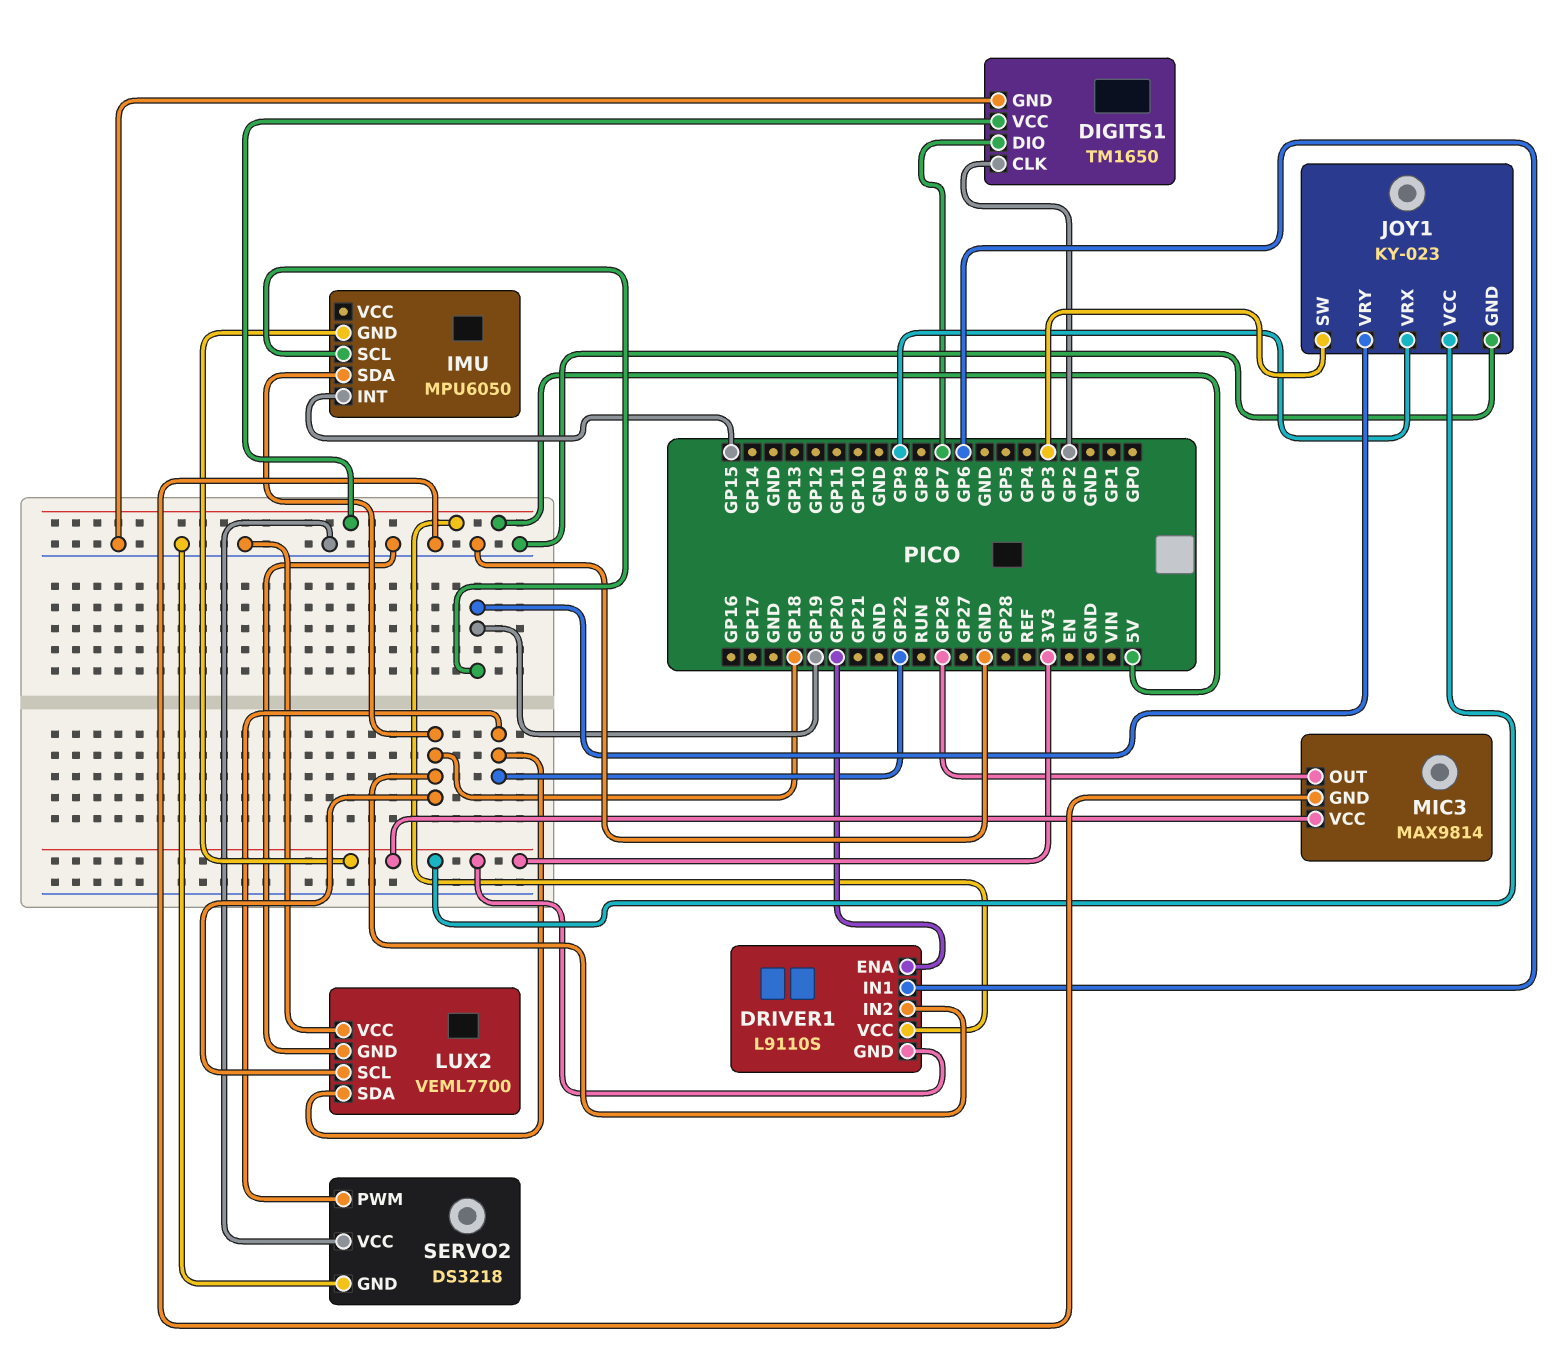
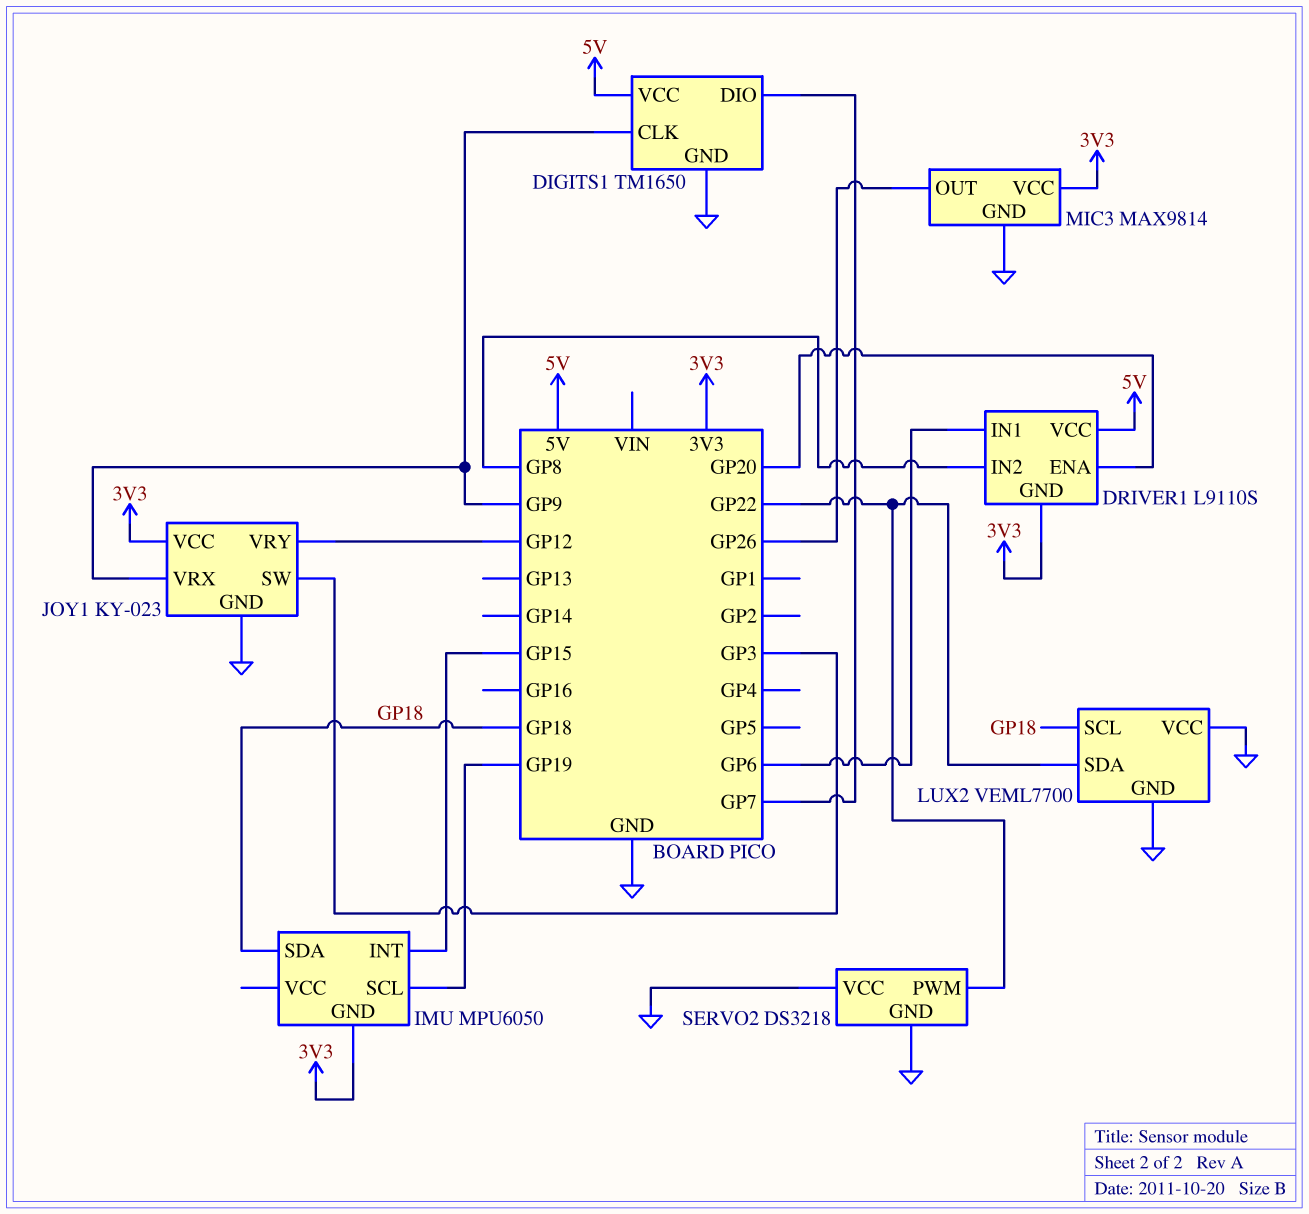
DIGITS1 pin CLK: GP2 -> GP9
DRIVER1 pin IN2: GP18 -> GP8
JOY1 pin VRY: GP19 -> GP12

